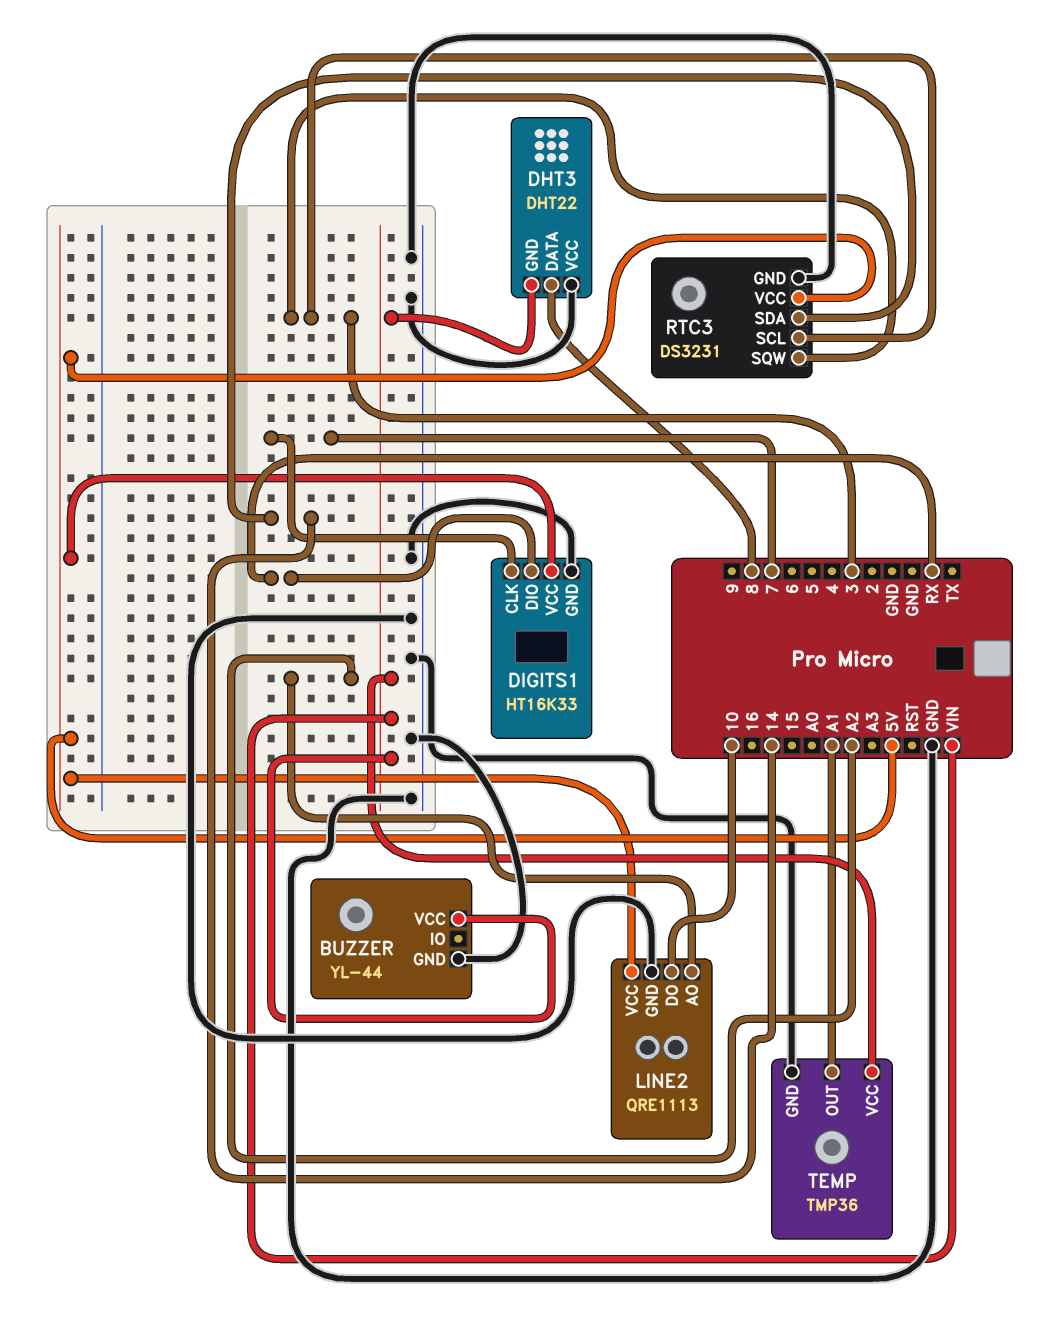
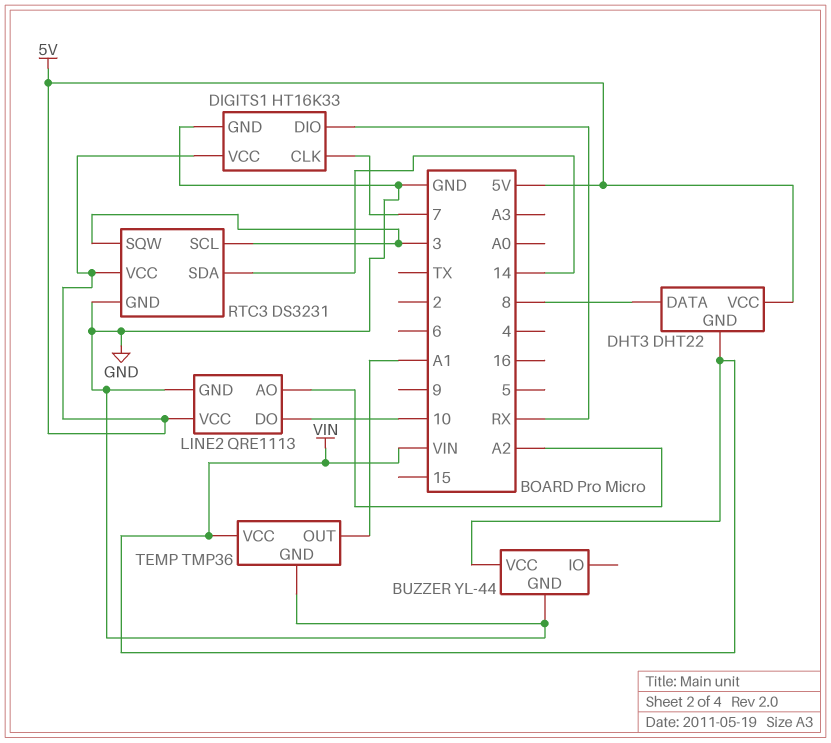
DHT3 pin VCC: GND -> 5V

